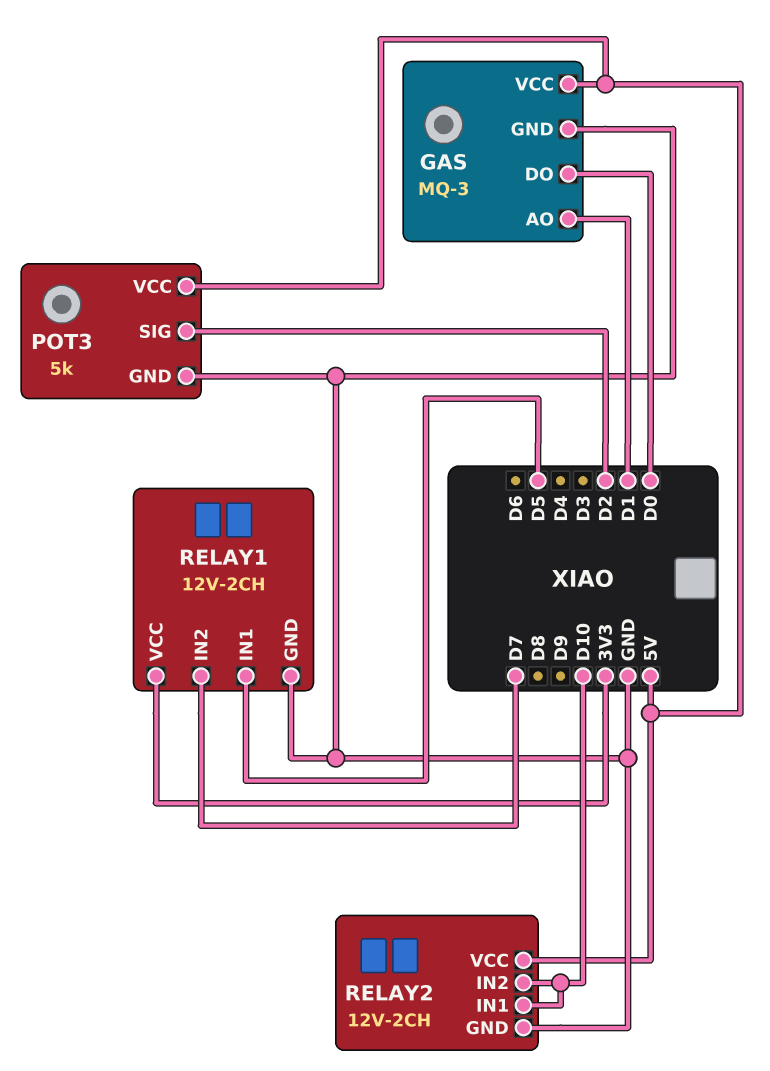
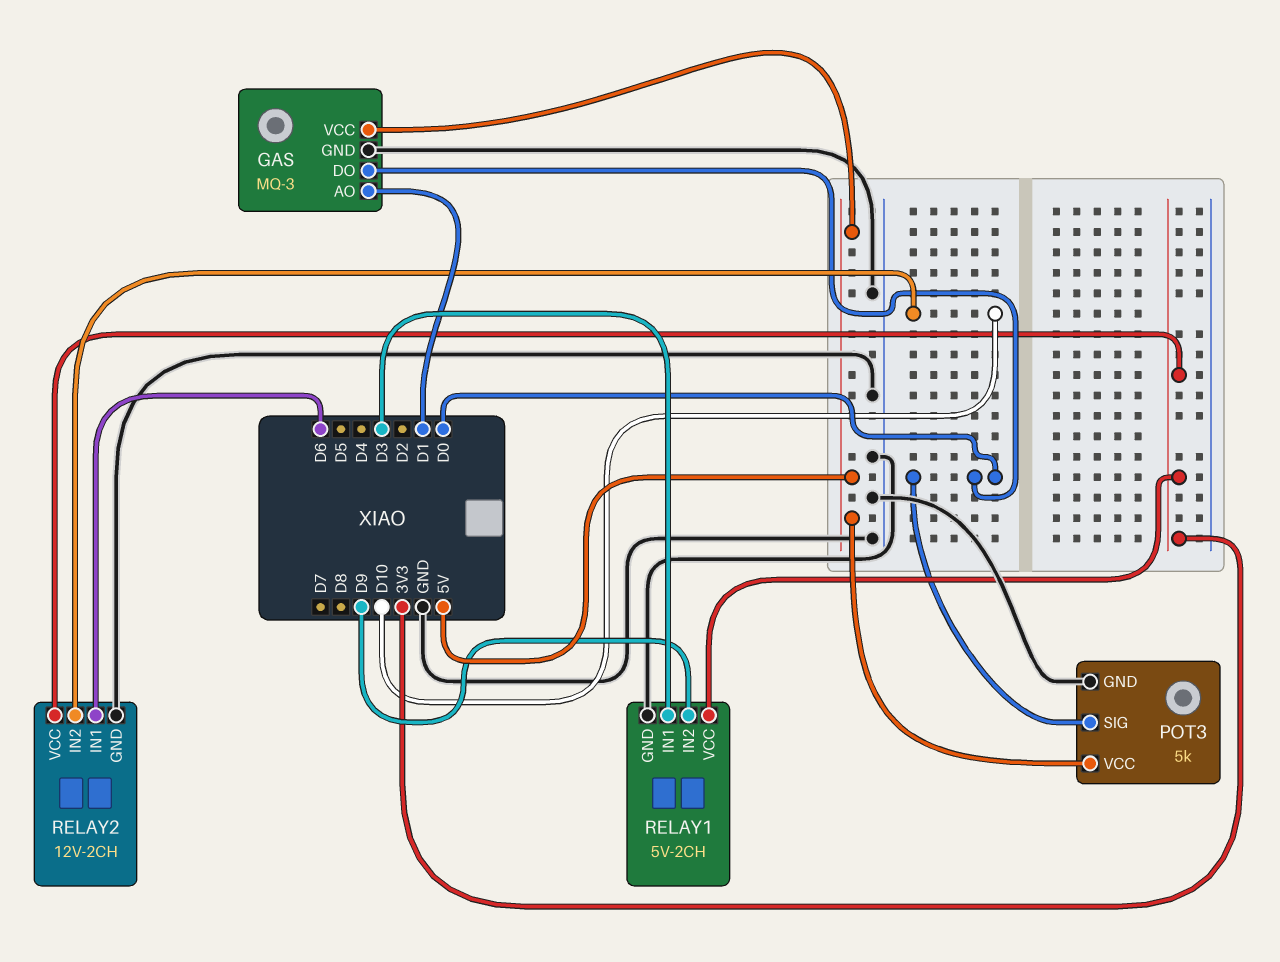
POT3 pin SIG: D2 -> D0
RELAY1: 12V-2CH -> 5V-2CH
RELAY1 pin IN1: D5 -> D3
RELAY1 pin IN2: D7 -> D9
RELAY2 pin IN1: D10 -> D6
RELAY2 pin VCC: 5V -> 3V3

